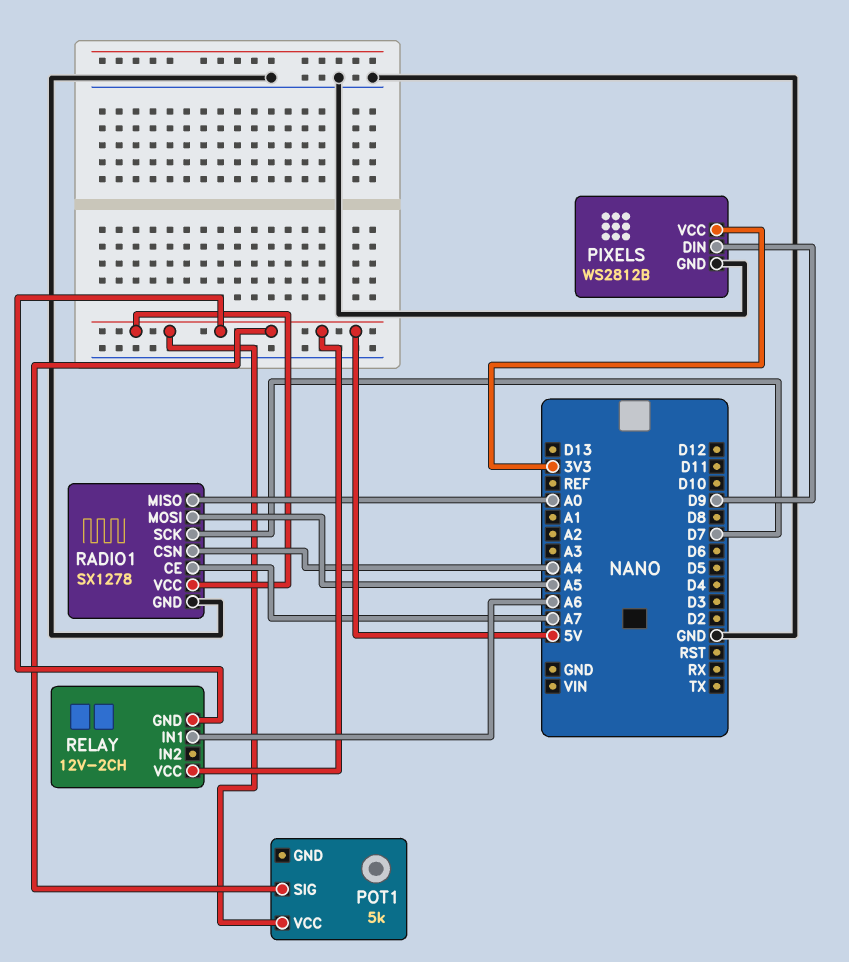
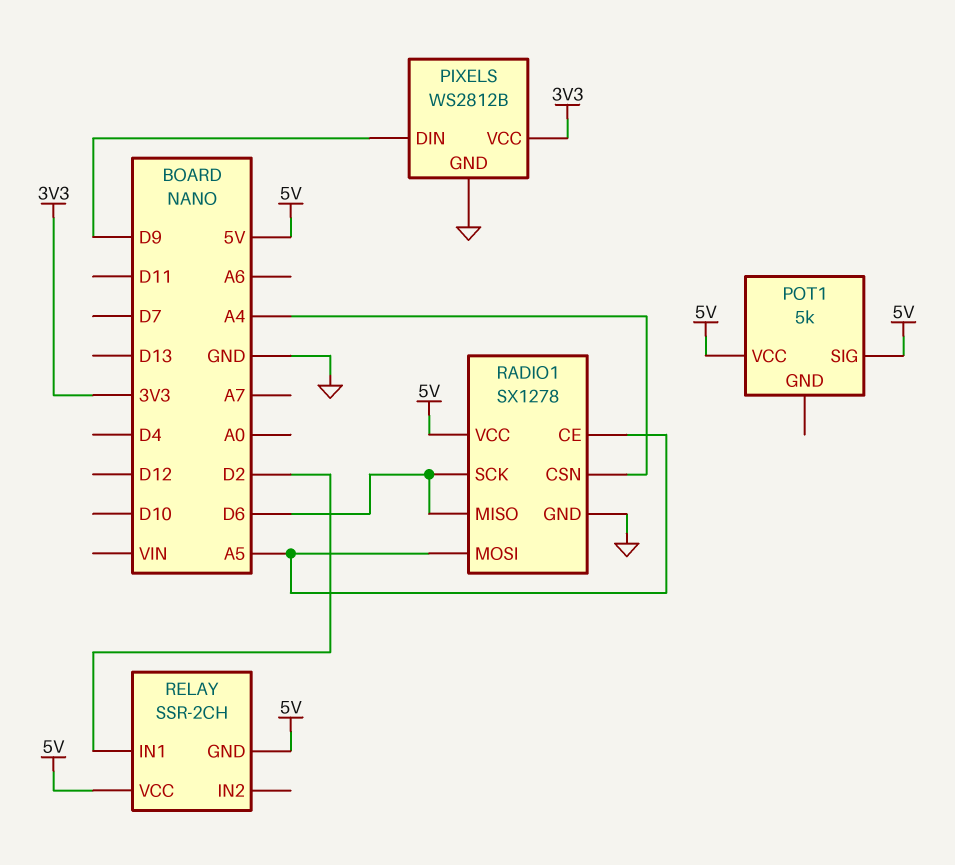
RADIO1 pin CE: A7 -> A5
RADIO1 pin MISO: A0 -> D6
RADIO1 pin SCK: D7 -> D6
RELAY: 12V-2CH -> SSR-2CH
RELAY pin IN1: A6 -> D2

